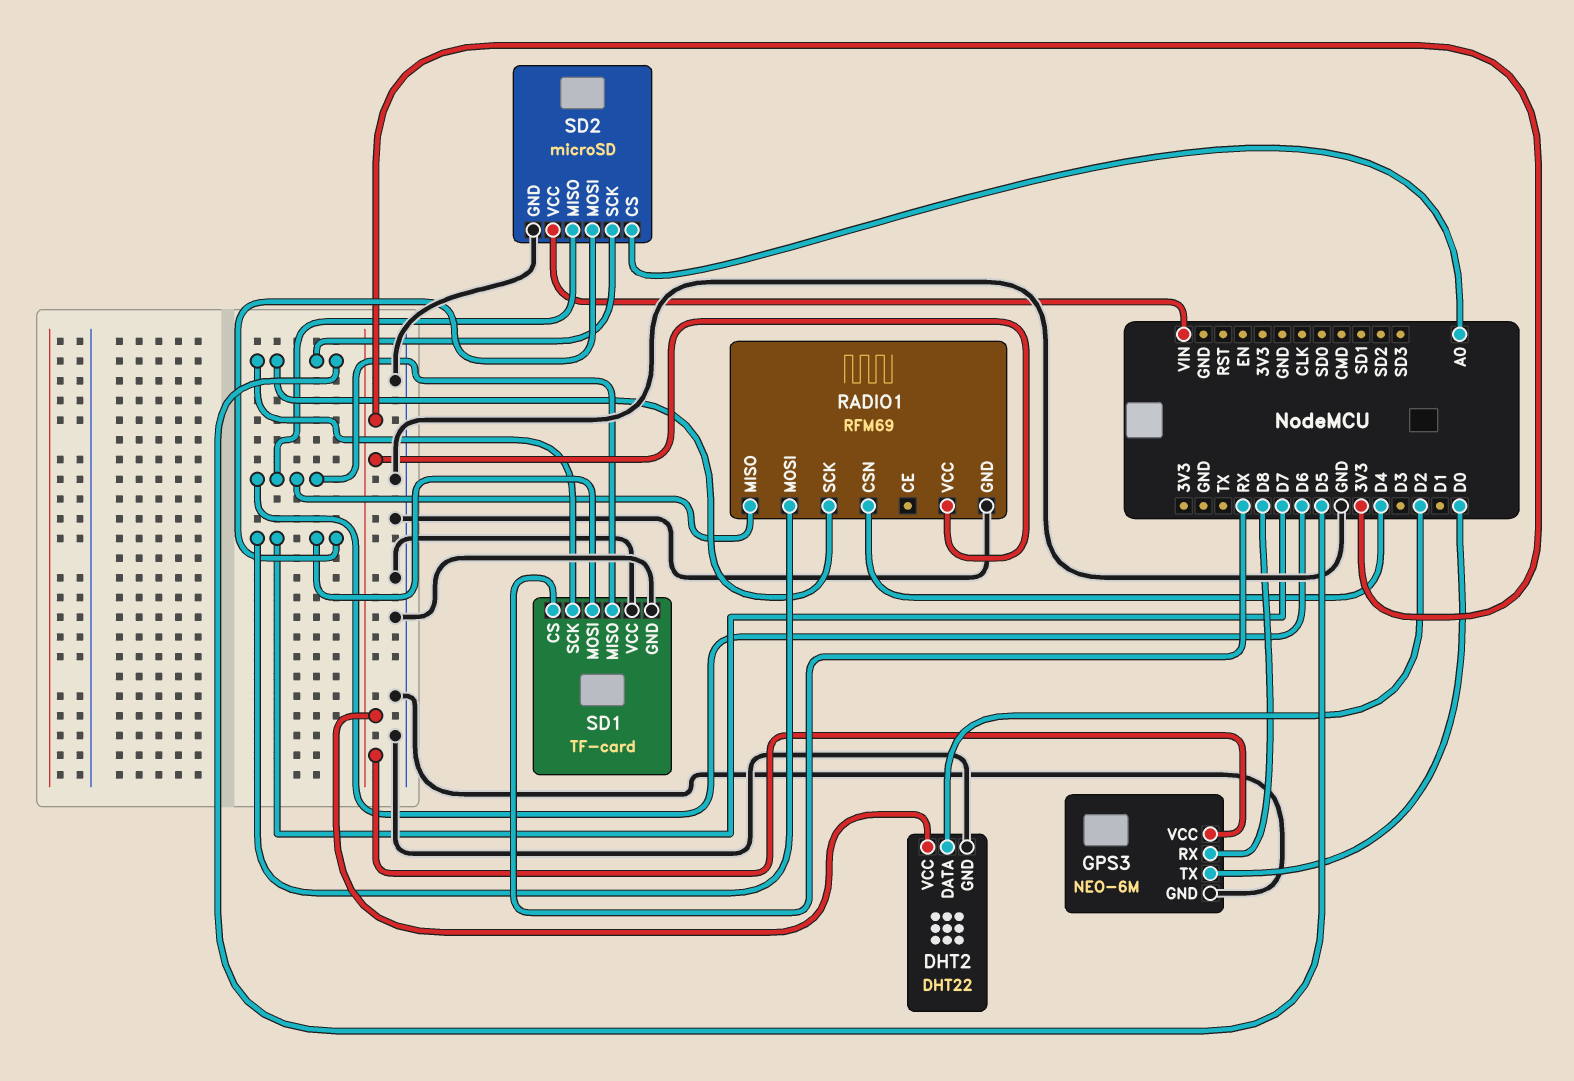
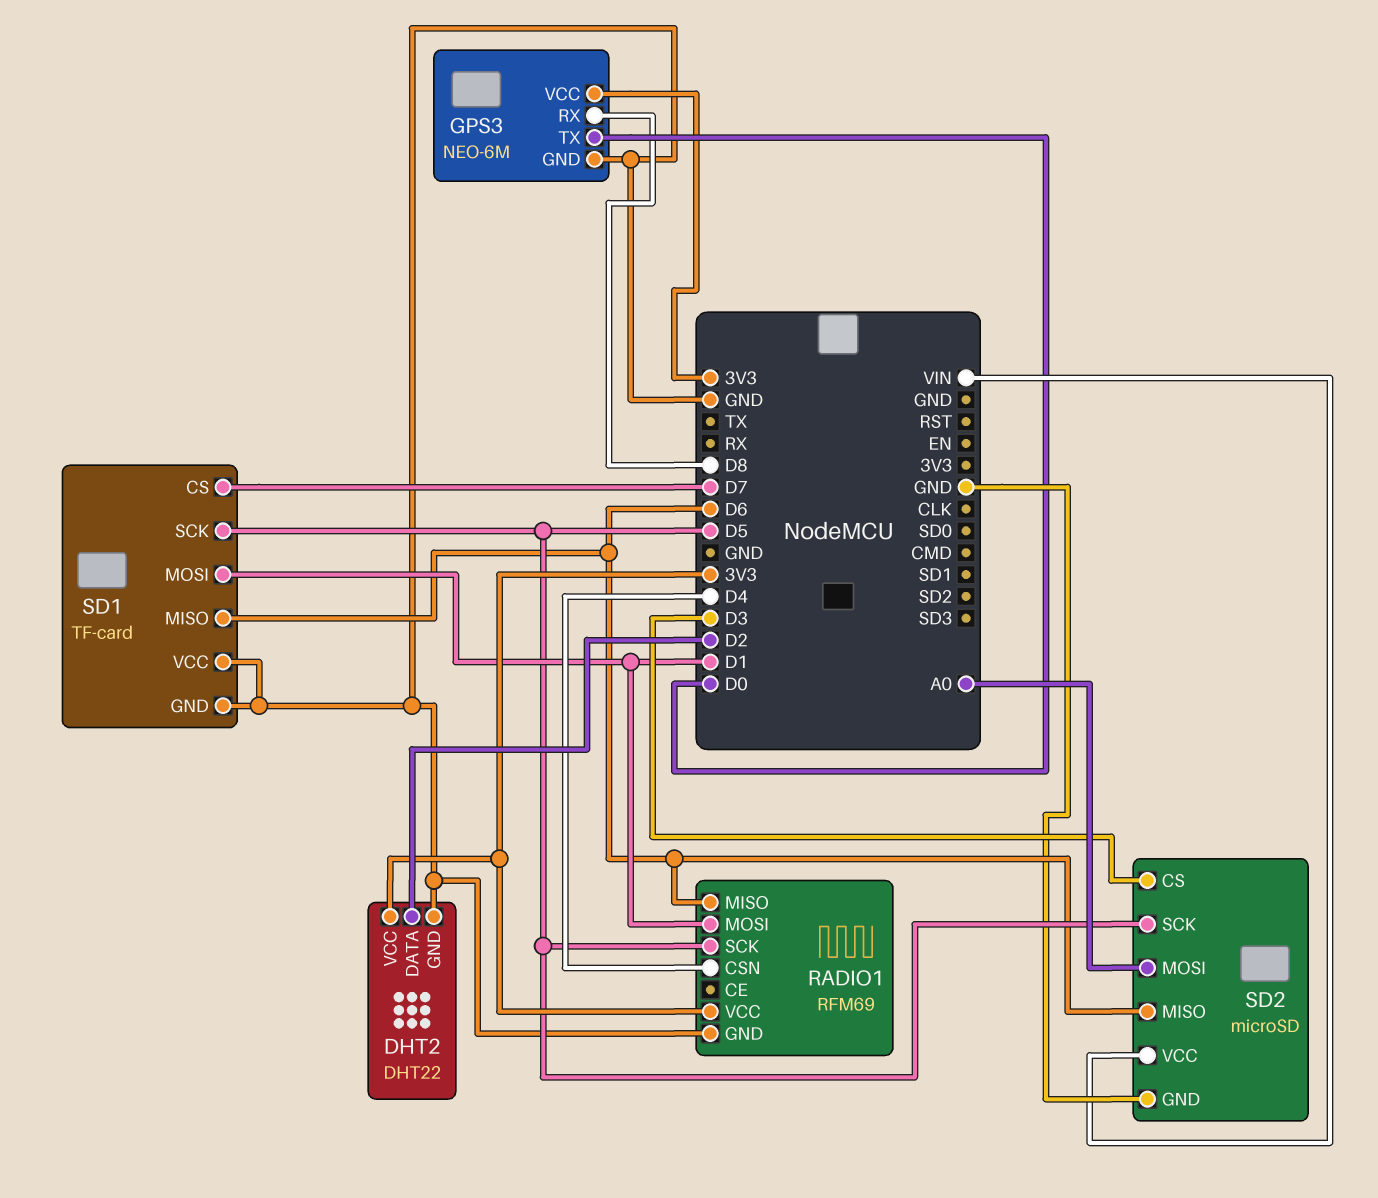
RADIO1 pin MOSI: D7 -> D1
SD1 pin CS: RX -> D7
SD1 pin MOSI: D7 -> D1
SD2 pin CS: A0 -> D3
SD2 pin MOSI: D7 -> A0

